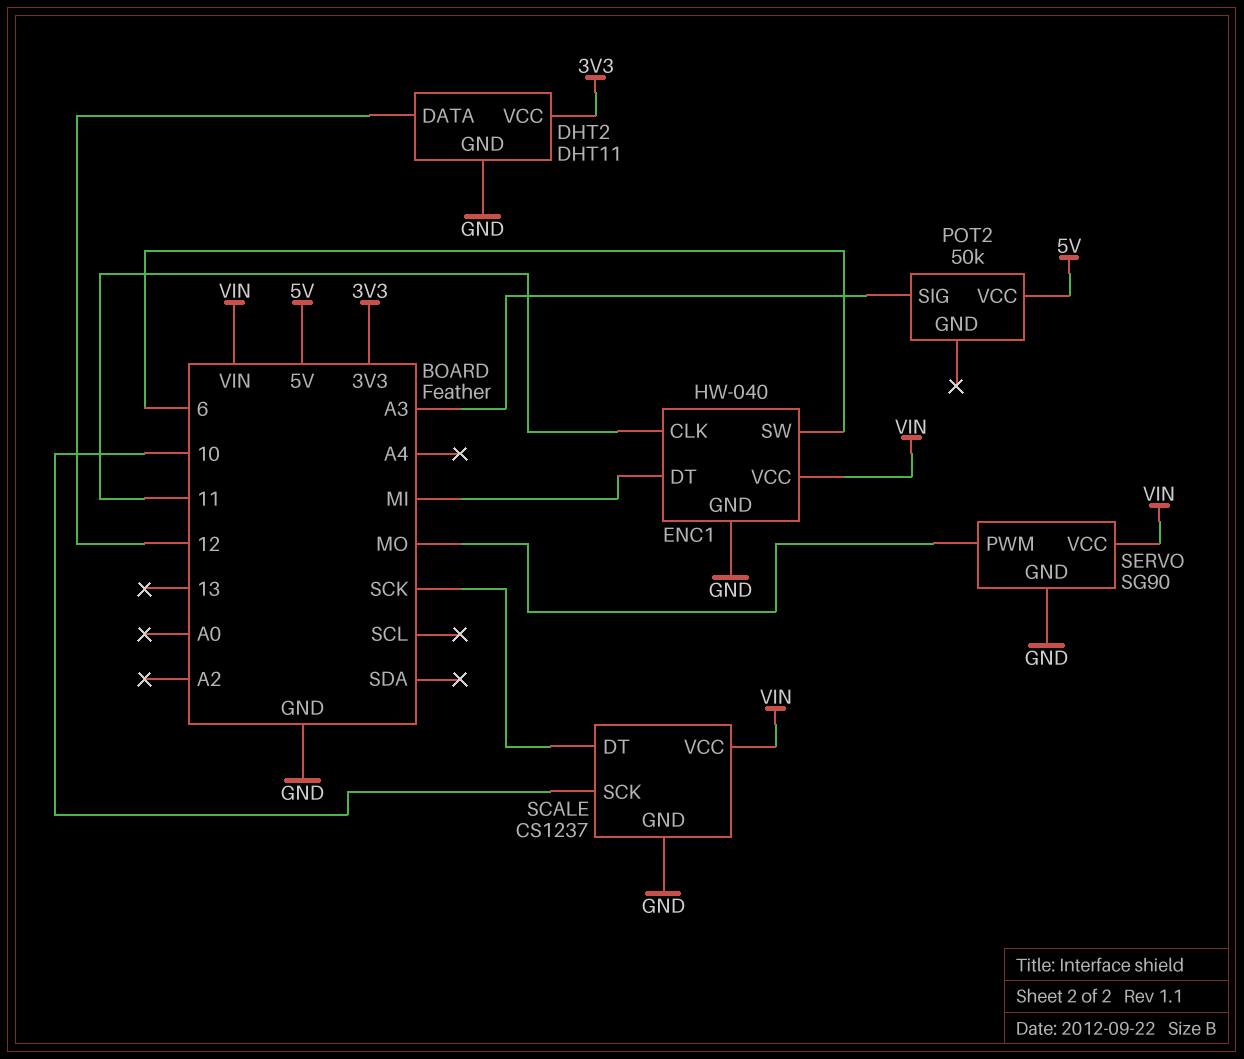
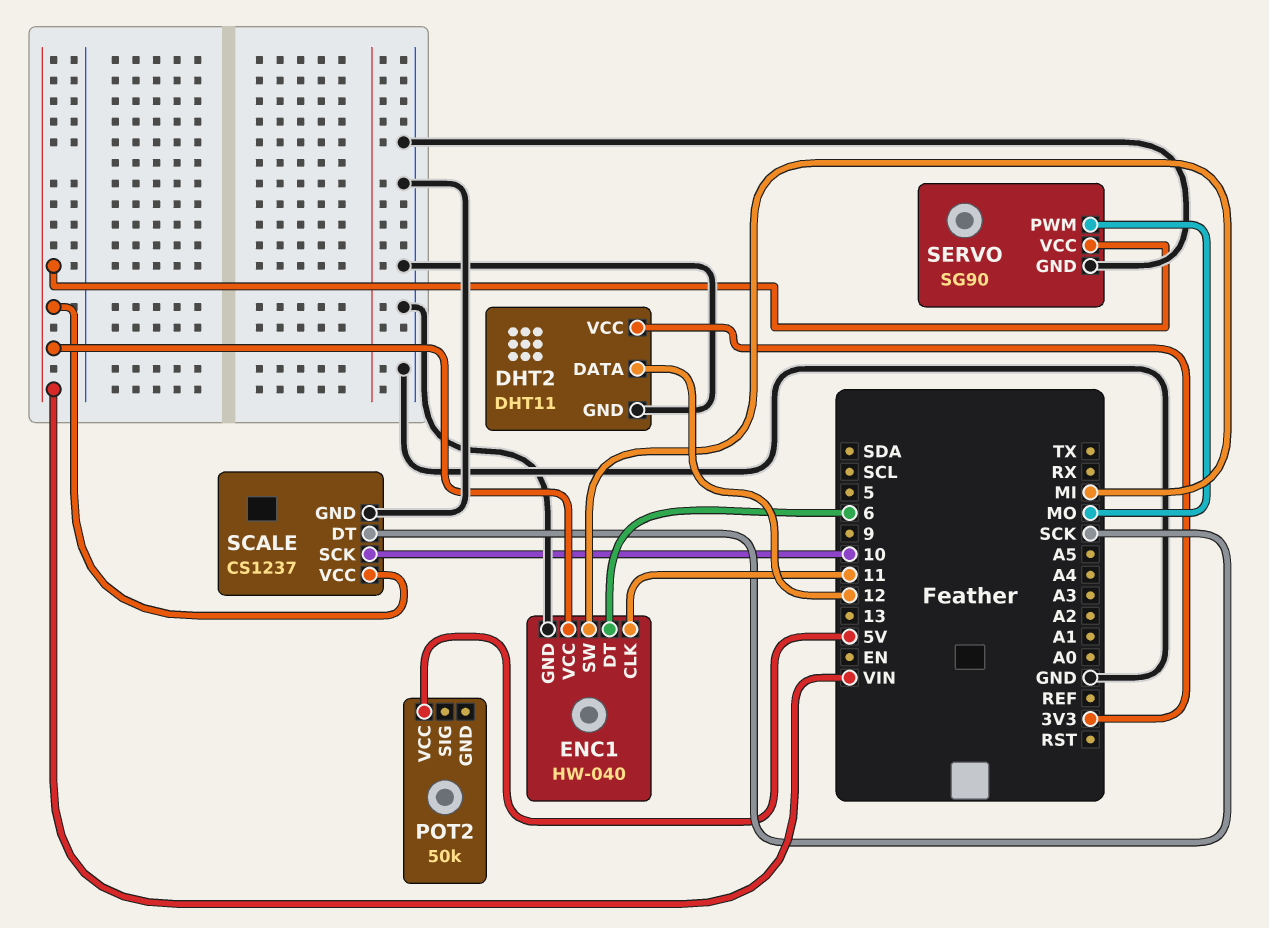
ENC1 pin DT: MI -> 6
ENC1 pin SW: 6 -> MI
POT2 pin SIG: A3 -> none

